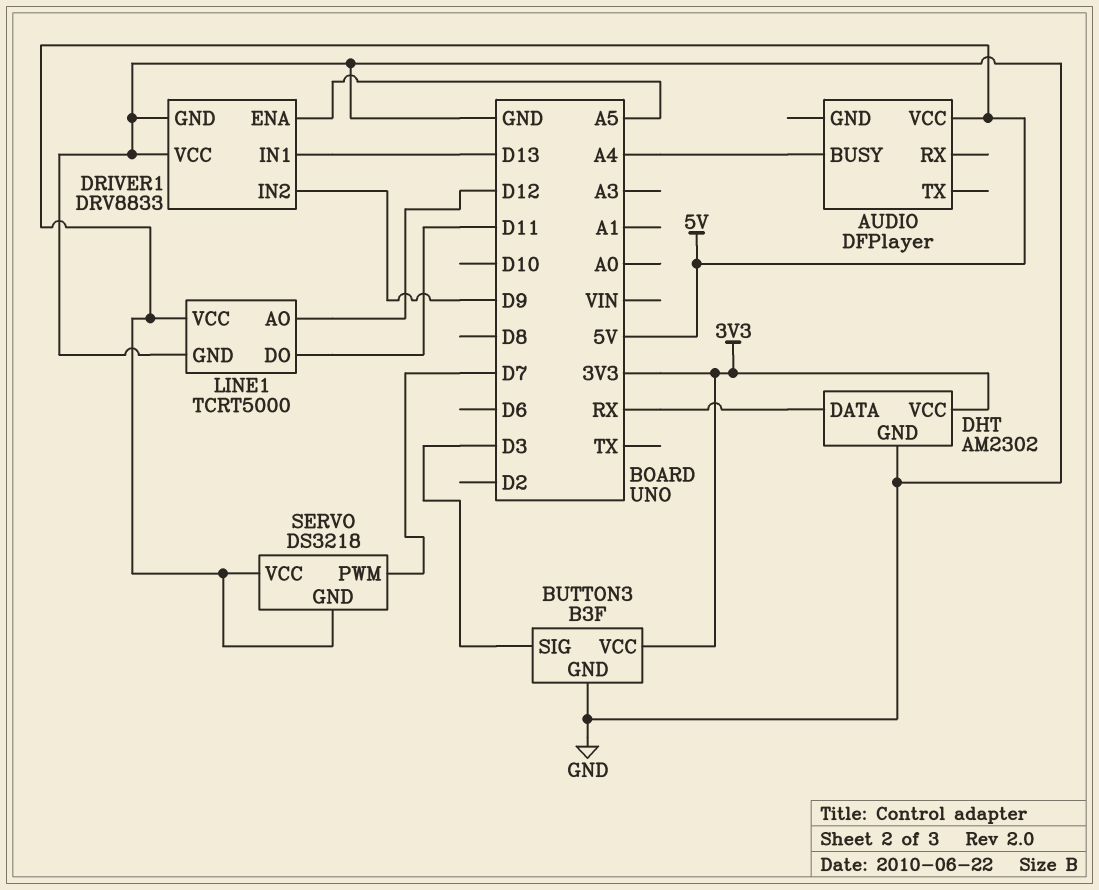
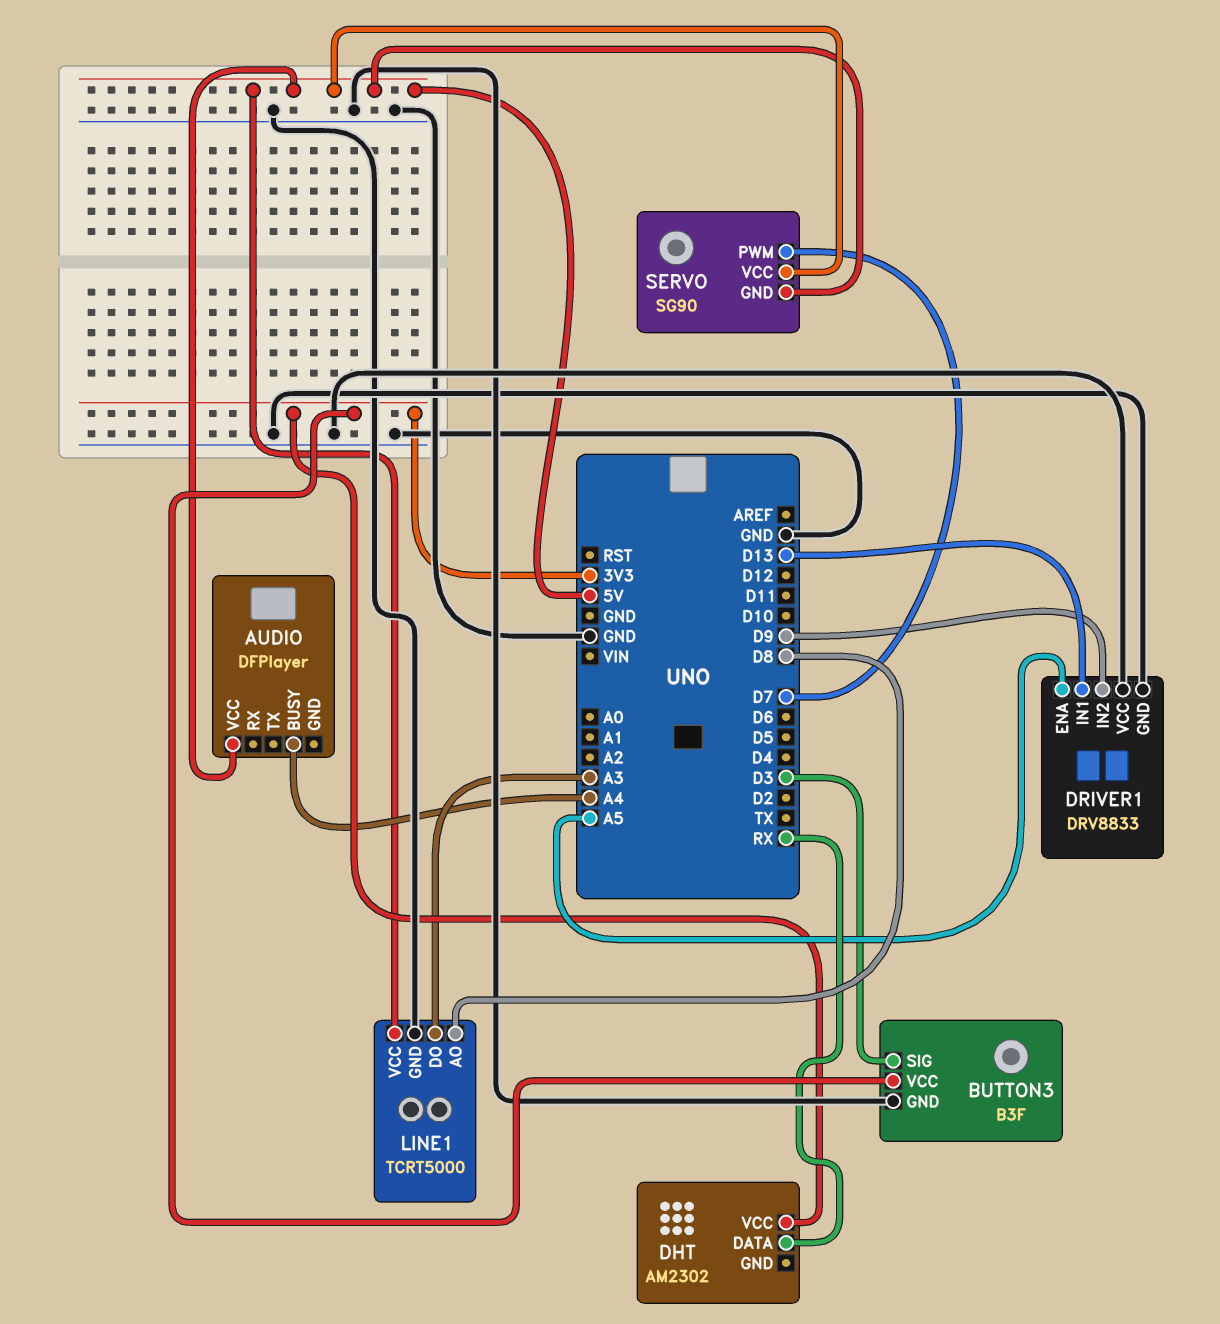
DHT pin GND: GND -> none
LINE1 pin AO: D12 -> D8
LINE1 pin DO: D11 -> A3
SERVO: DS3218 -> SG90

